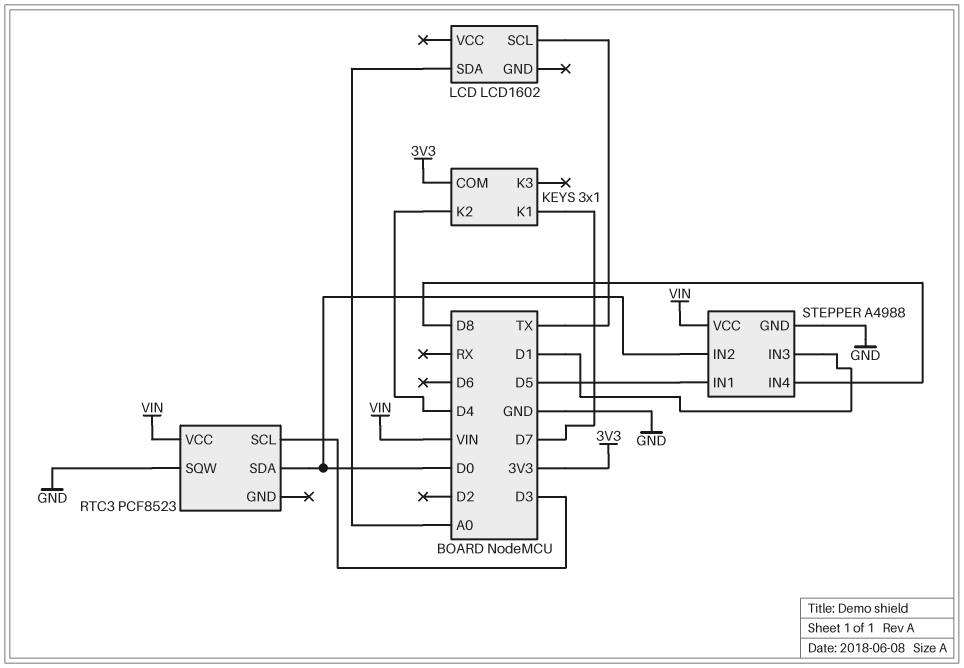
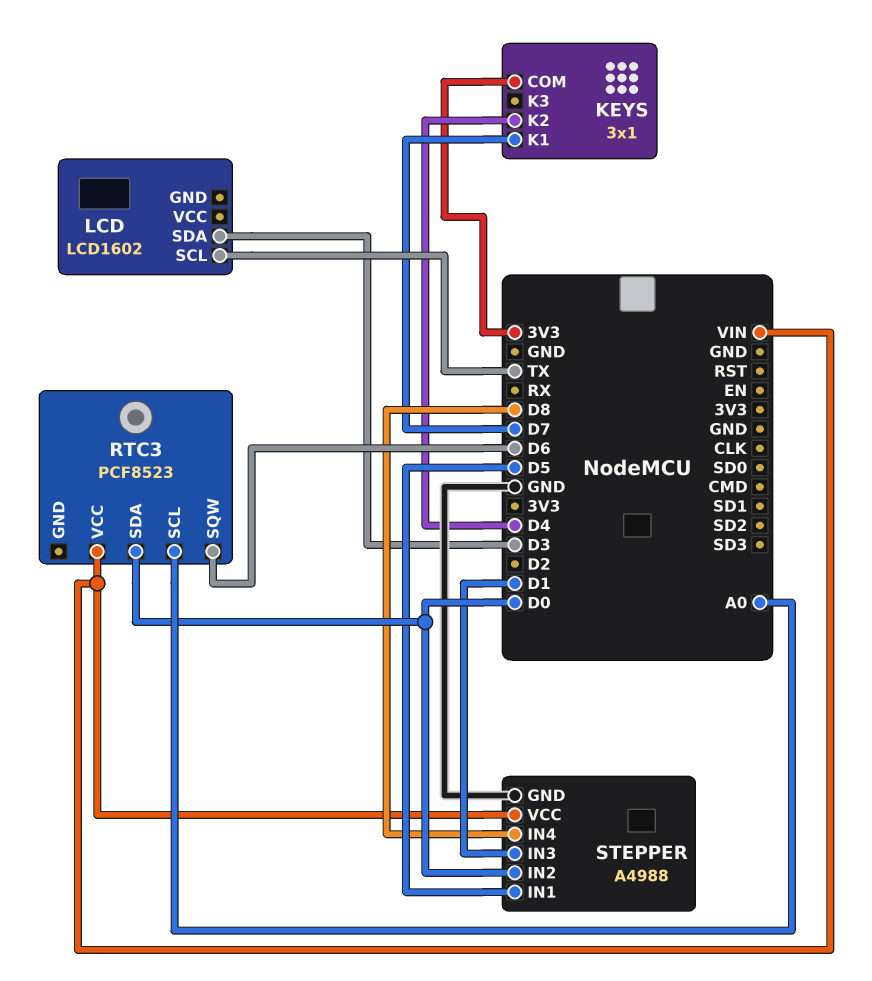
LCD pin SDA: A0 -> D3
RTC3 pin SCL: D3 -> A0
RTC3 pin SQW: GND -> D6

